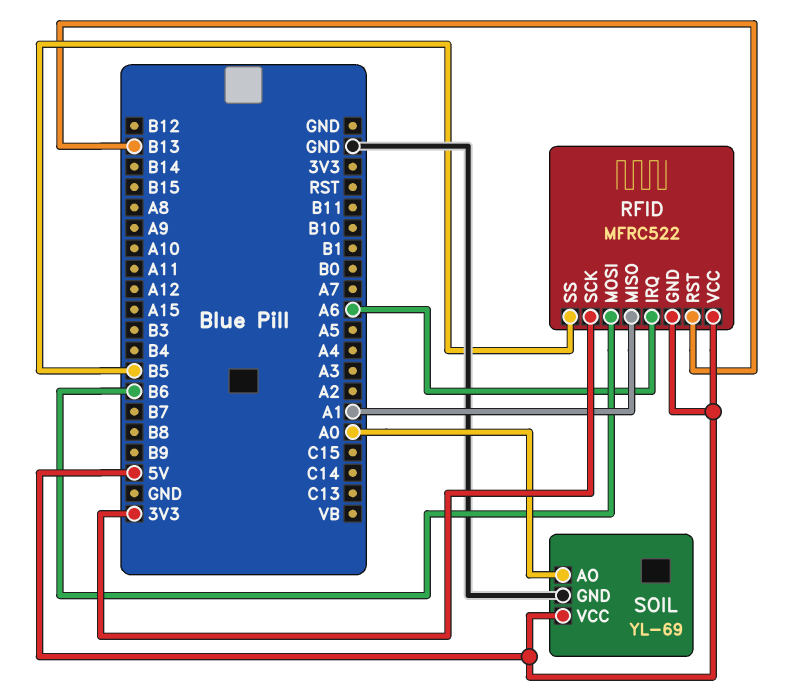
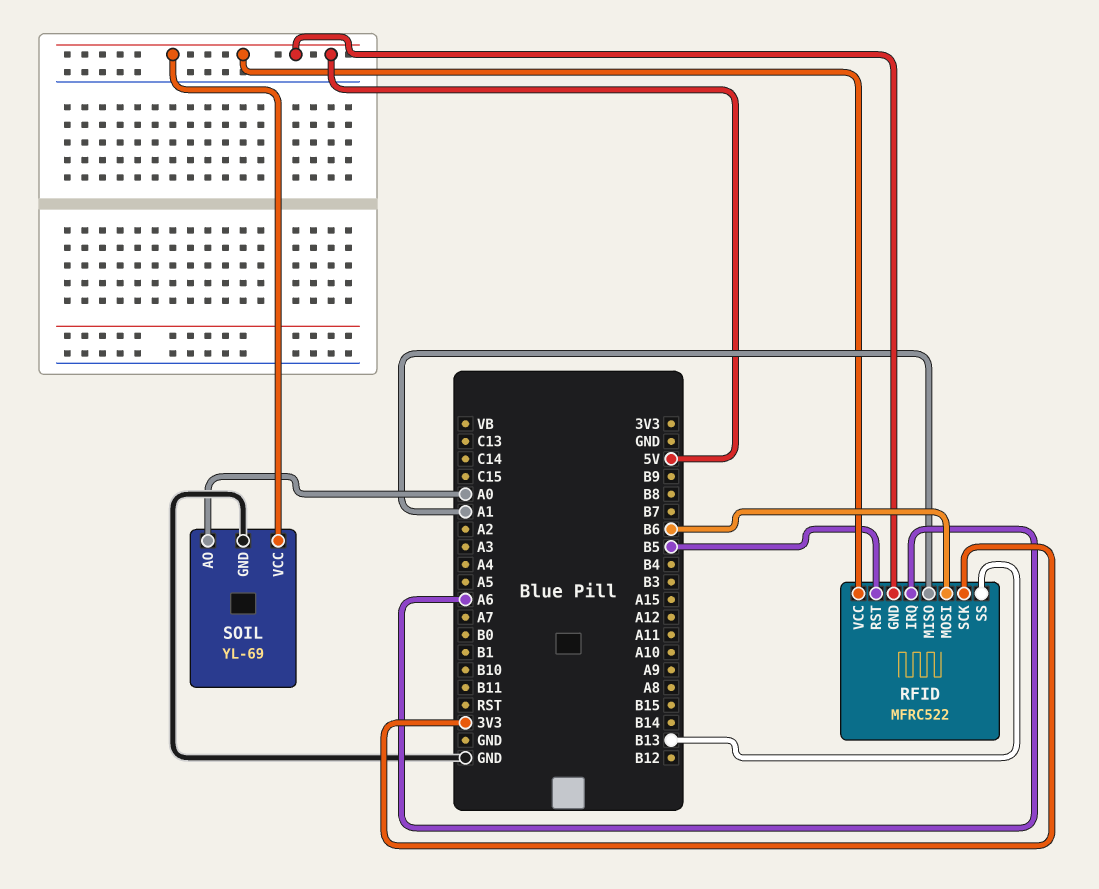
RFID pin RST: B13 -> B5
RFID pin SS: B5 -> B13

